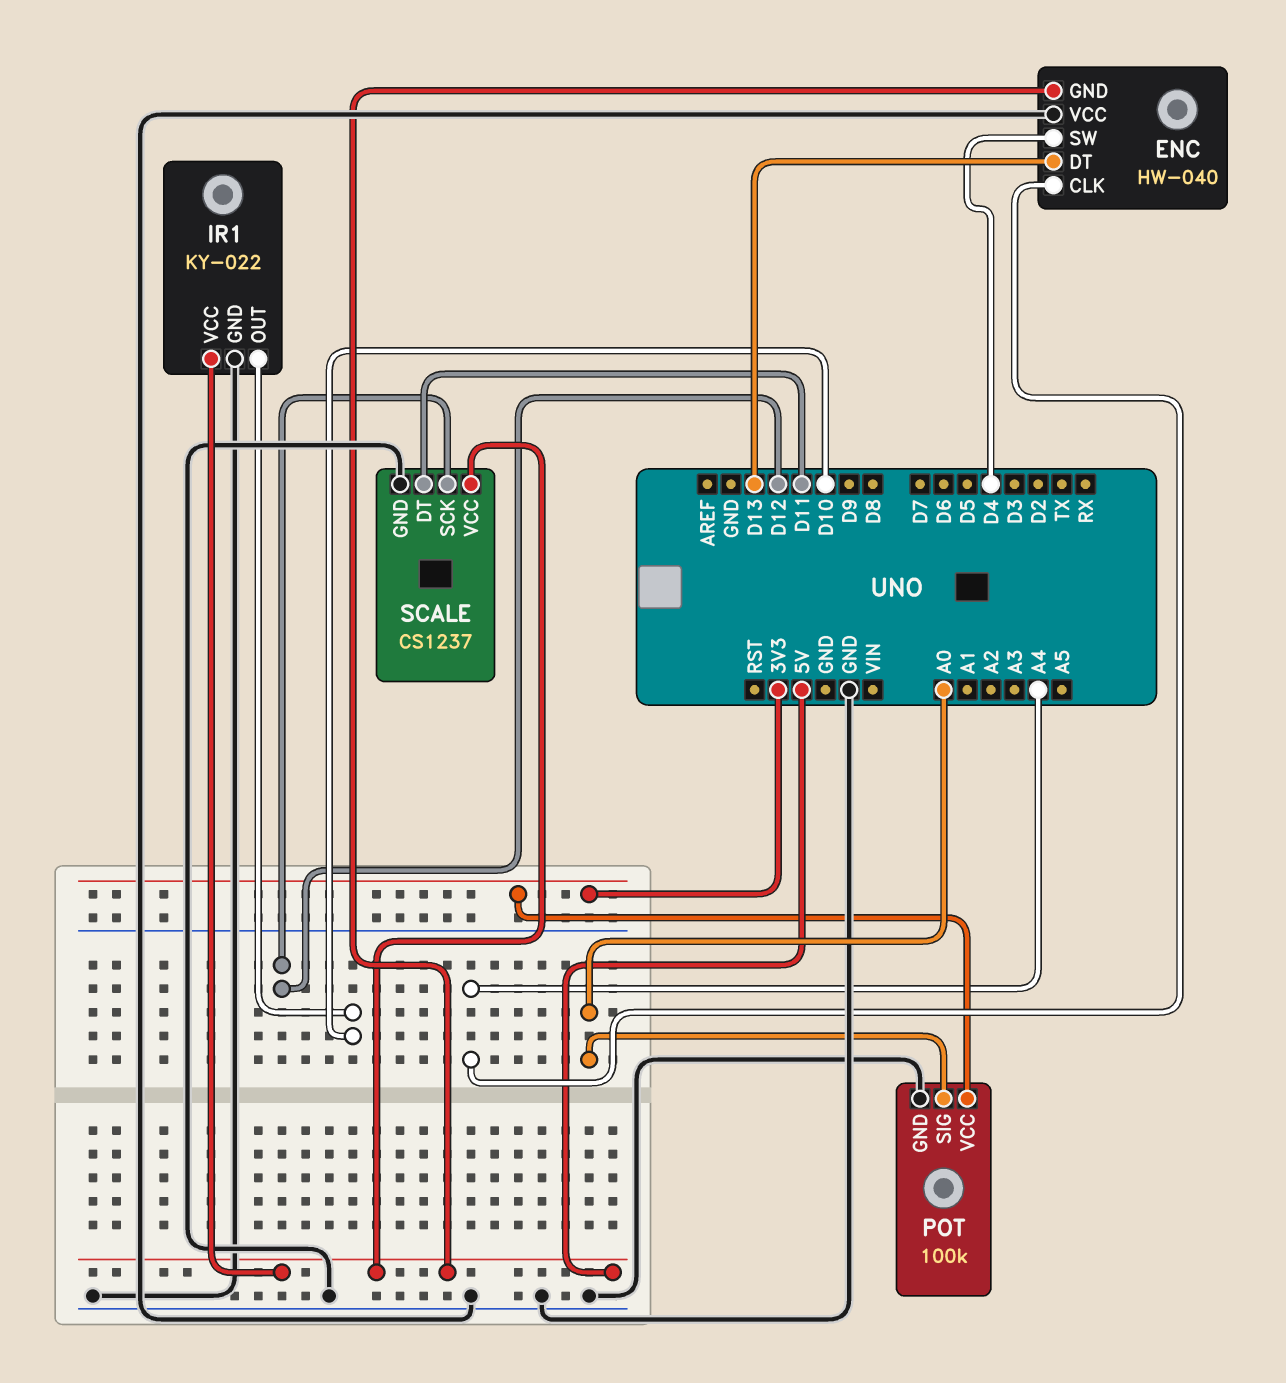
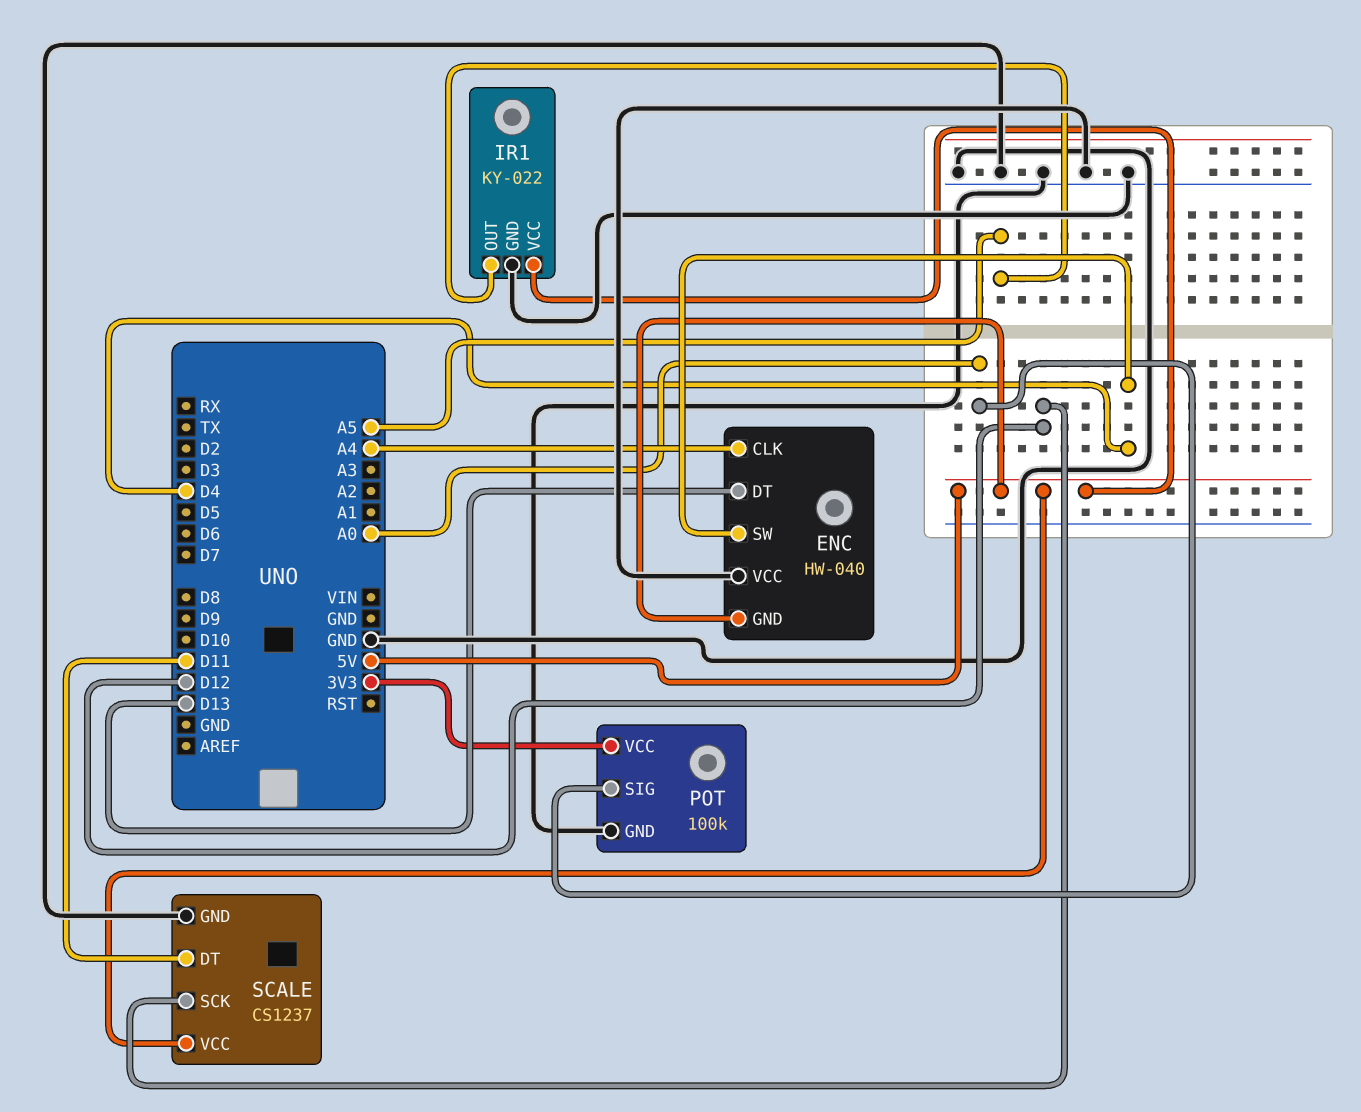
IR1 pin OUT: D10 -> A5

